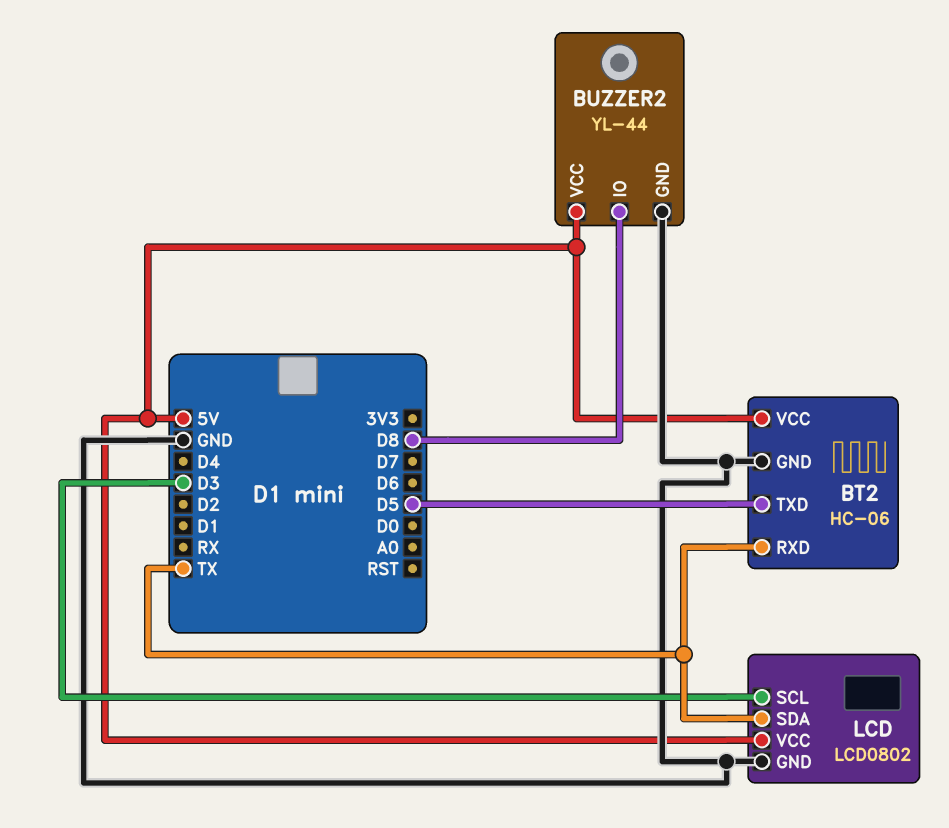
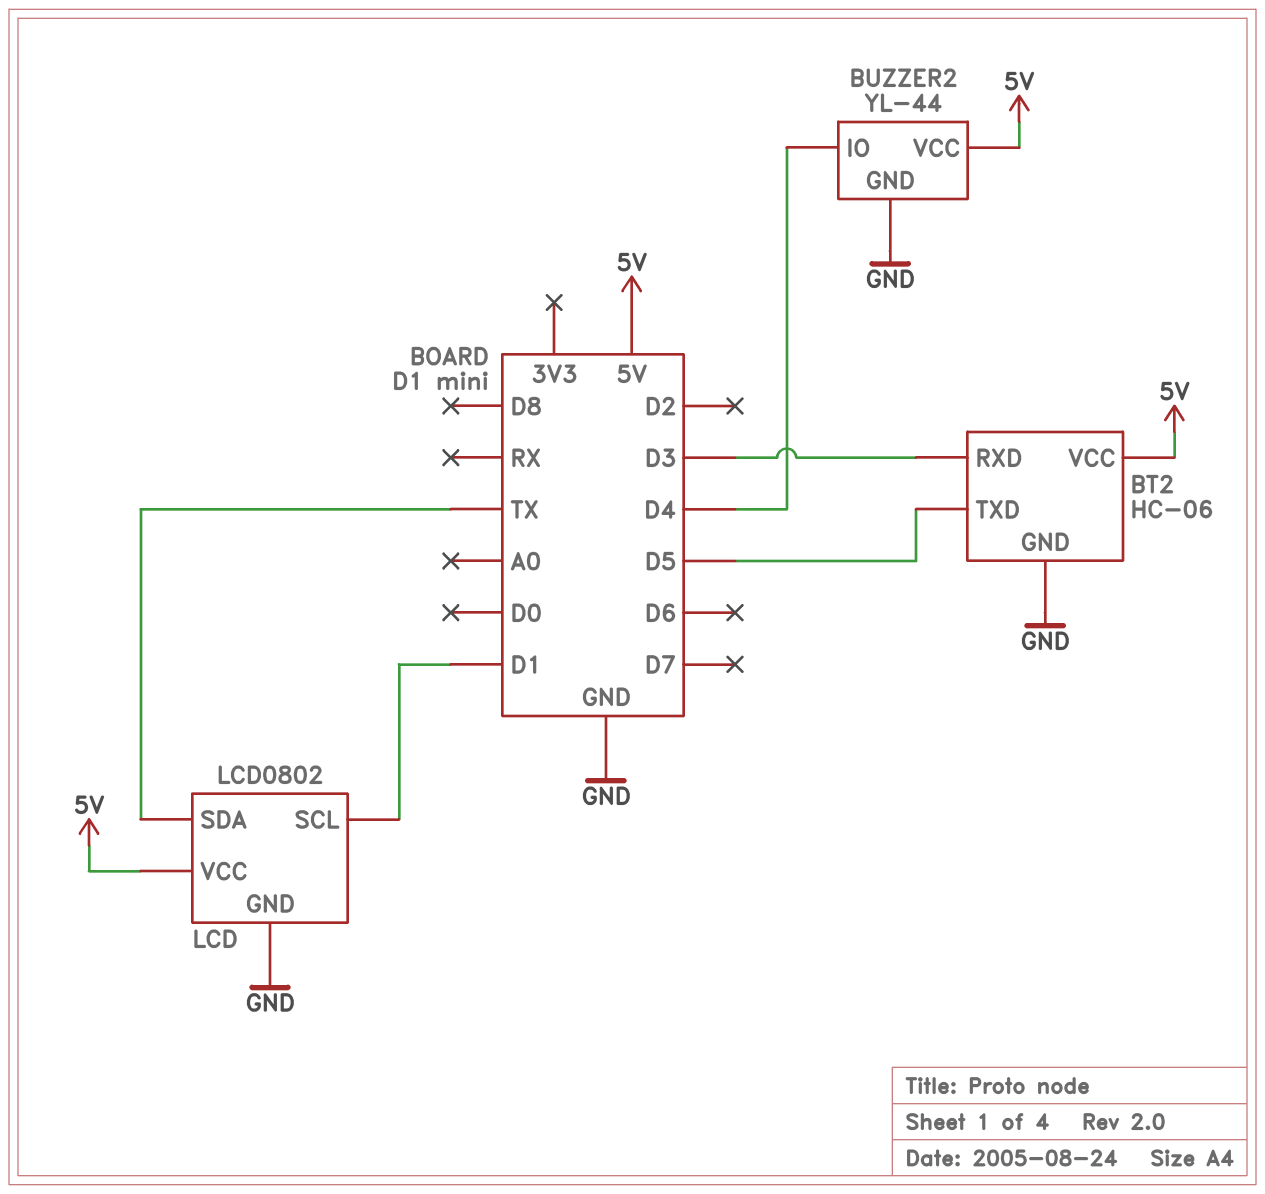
BT2 pin RXD: TX -> D3
BUZZER2 pin IO: D8 -> D4
LCD pin SCL: D3 -> D1

